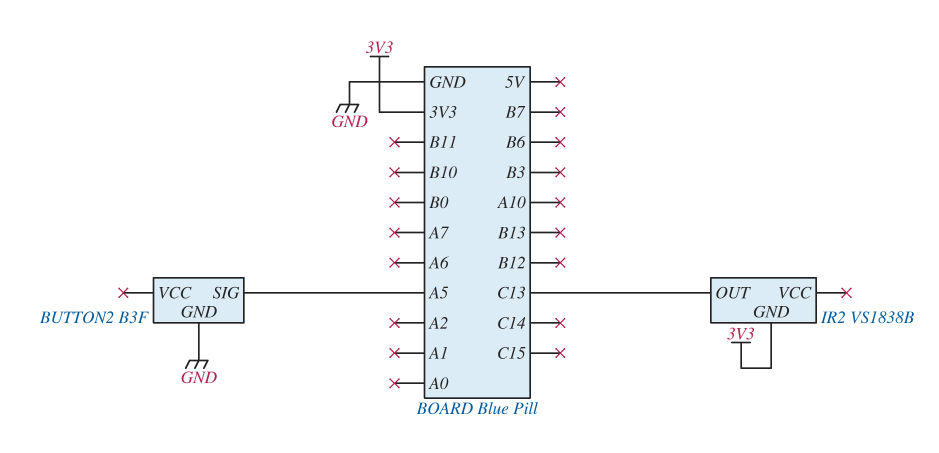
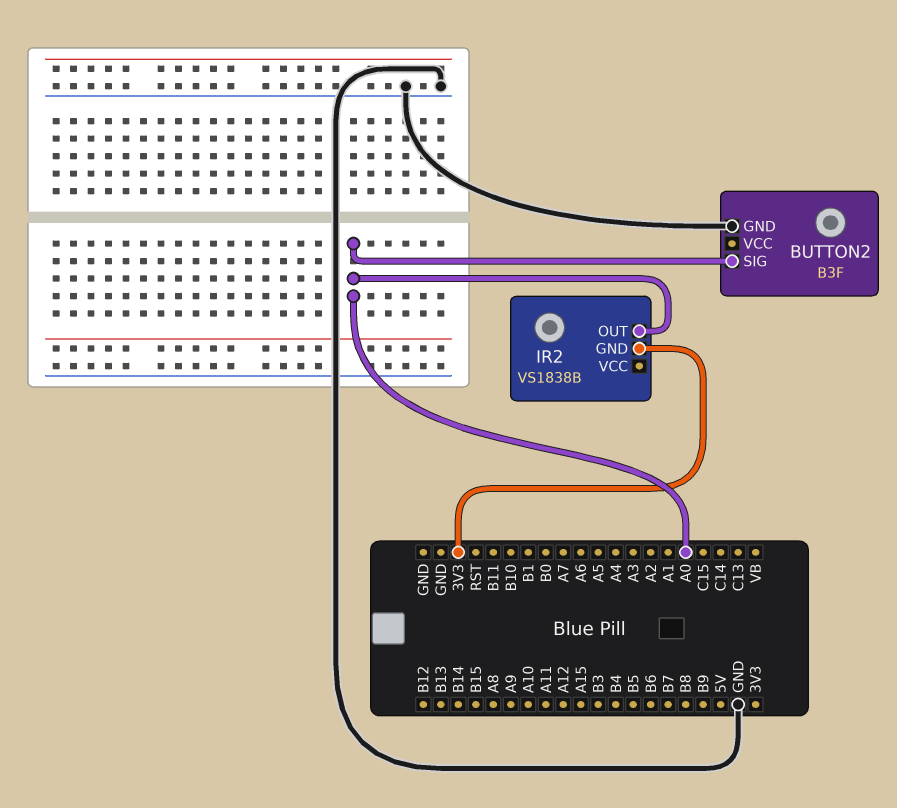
BUTTON2 pin SIG: A5 -> A0
IR2 pin OUT: C13 -> A0

